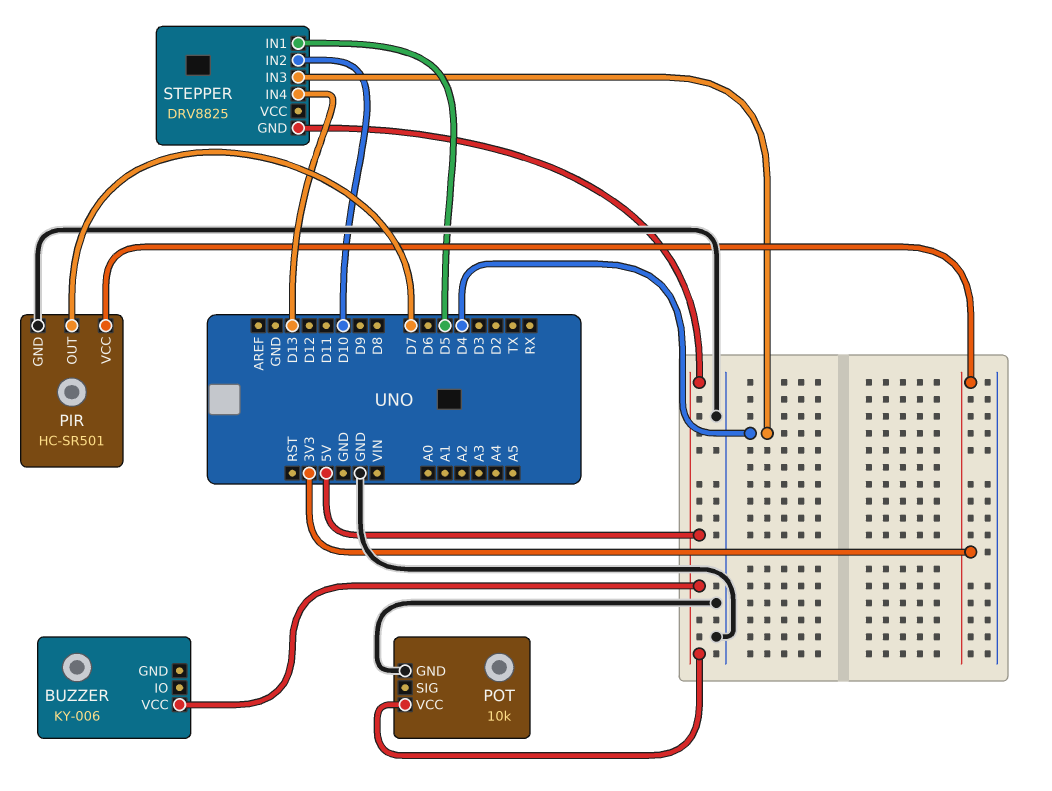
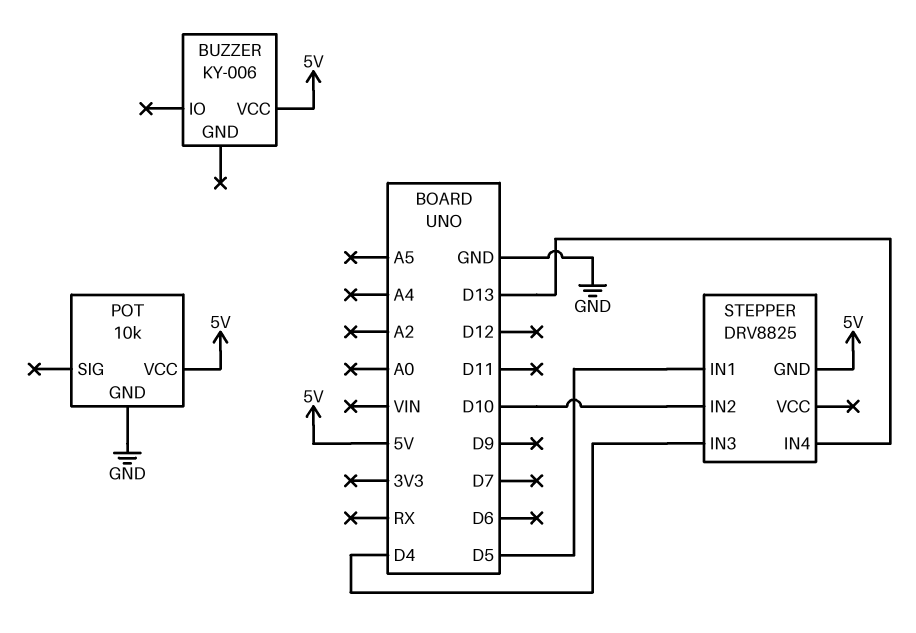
PIR: HC-SR501 -> none
PIR pin GND: GND -> none
PIR pin OUT: D7 -> none
PIR pin VCC: 3V3 -> none

